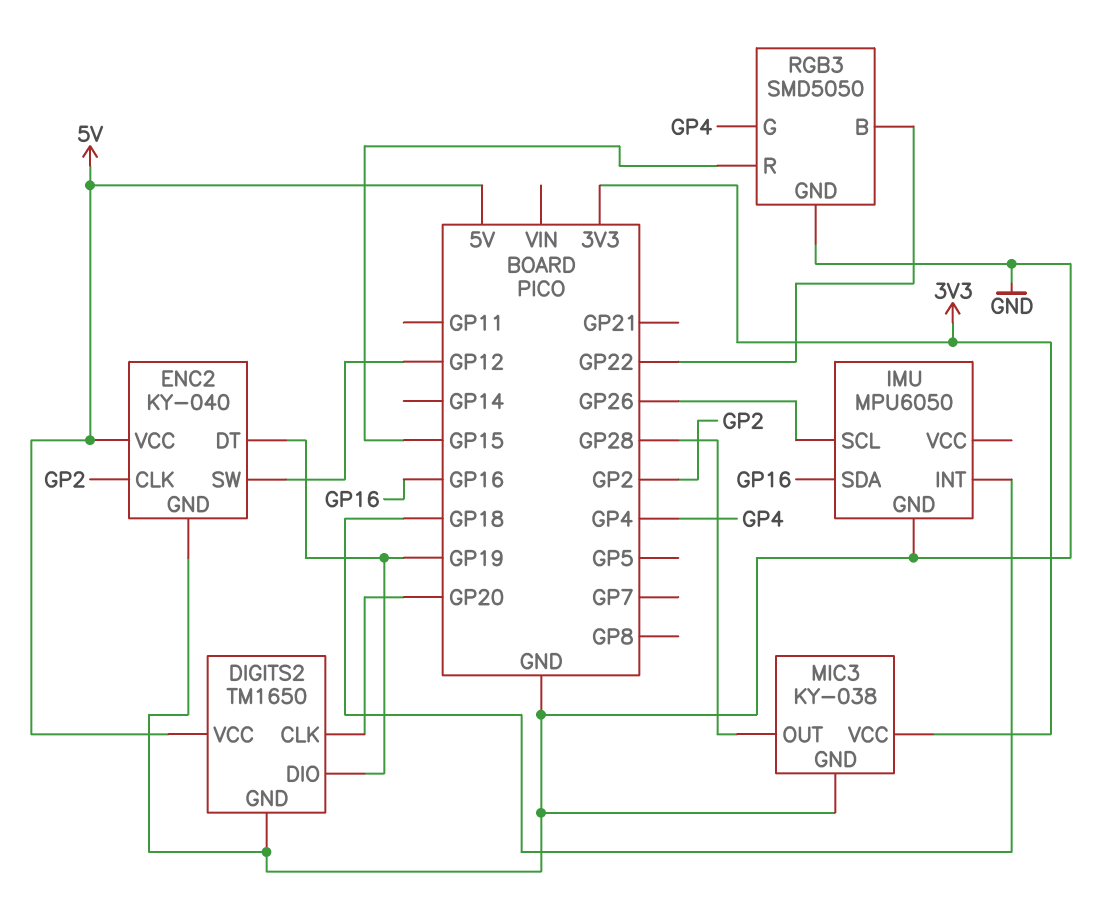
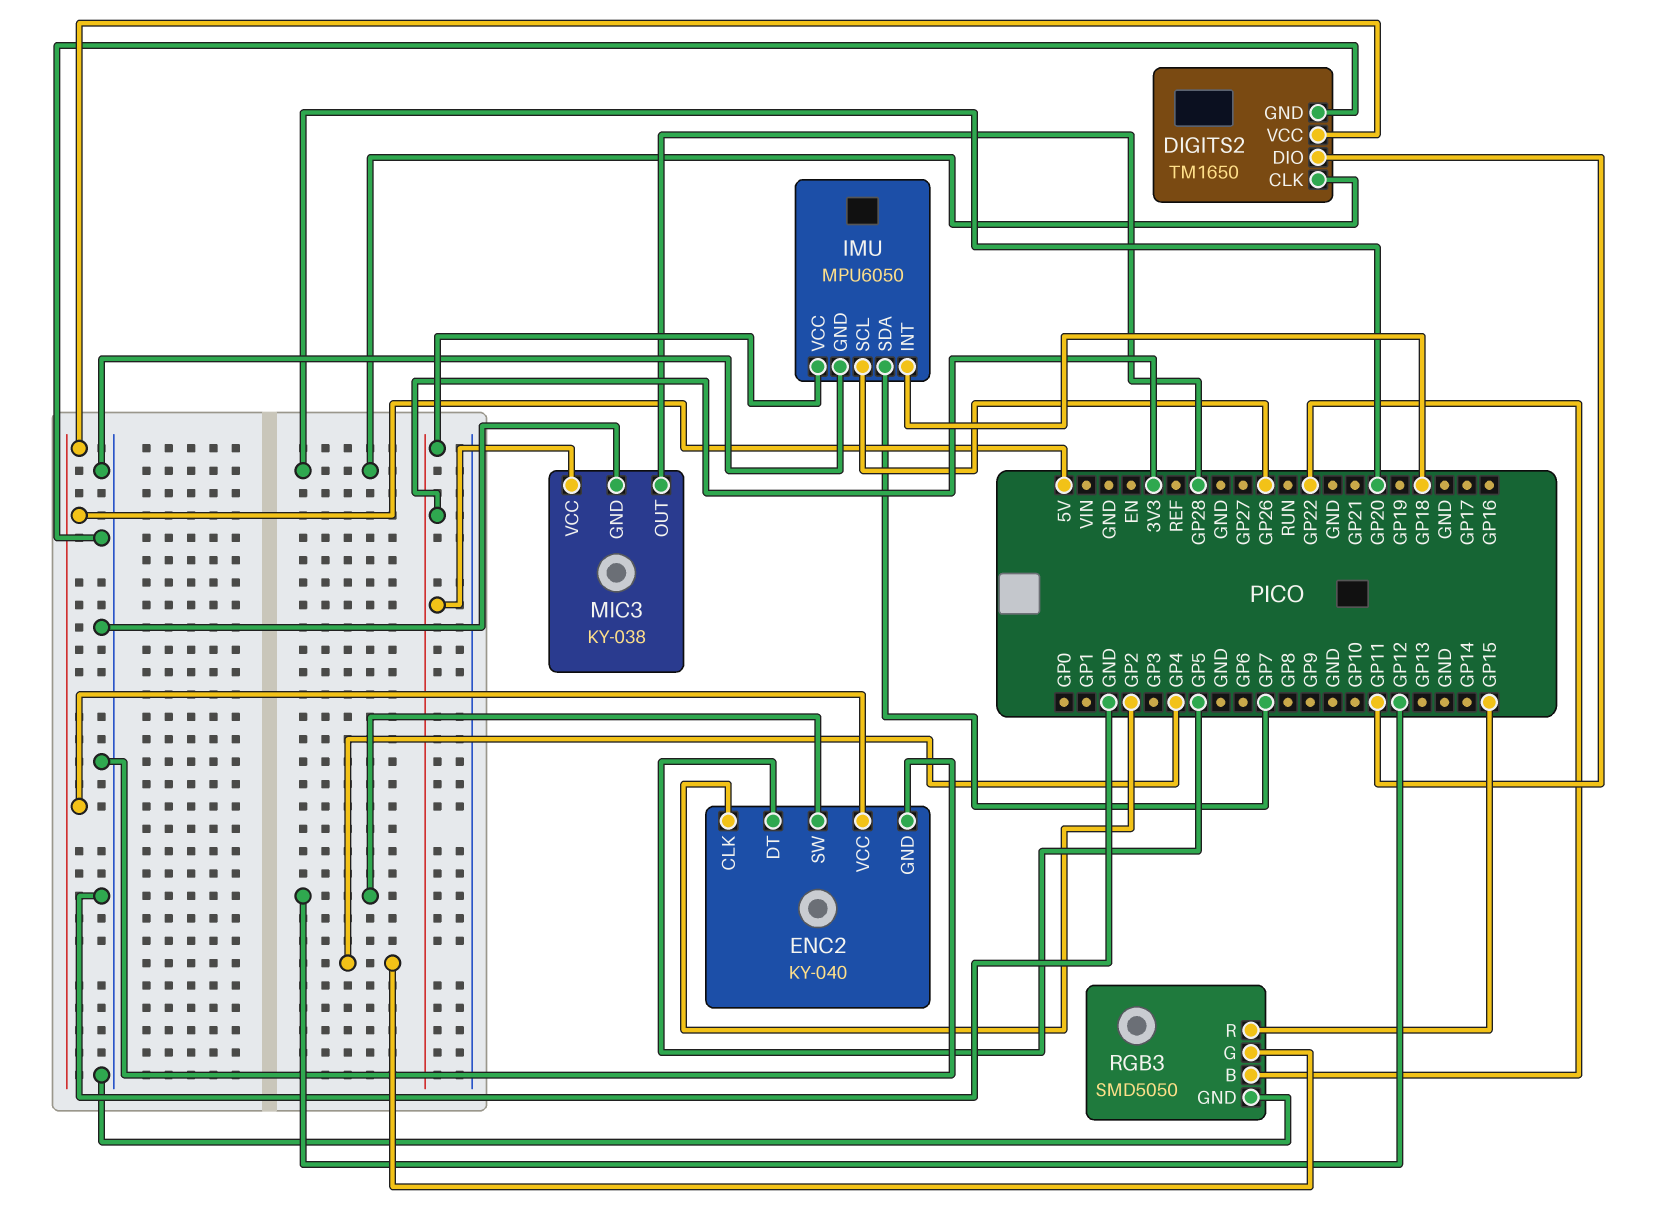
DIGITS2 pin DIO: GP19 -> GP11
ENC2 pin DT: GP19 -> GP5
IMU pin SDA: GP16 -> GP7
IMU pin VCC: none -> 3V3

